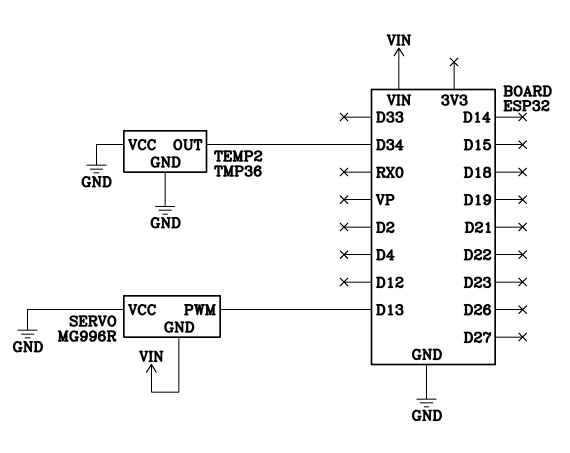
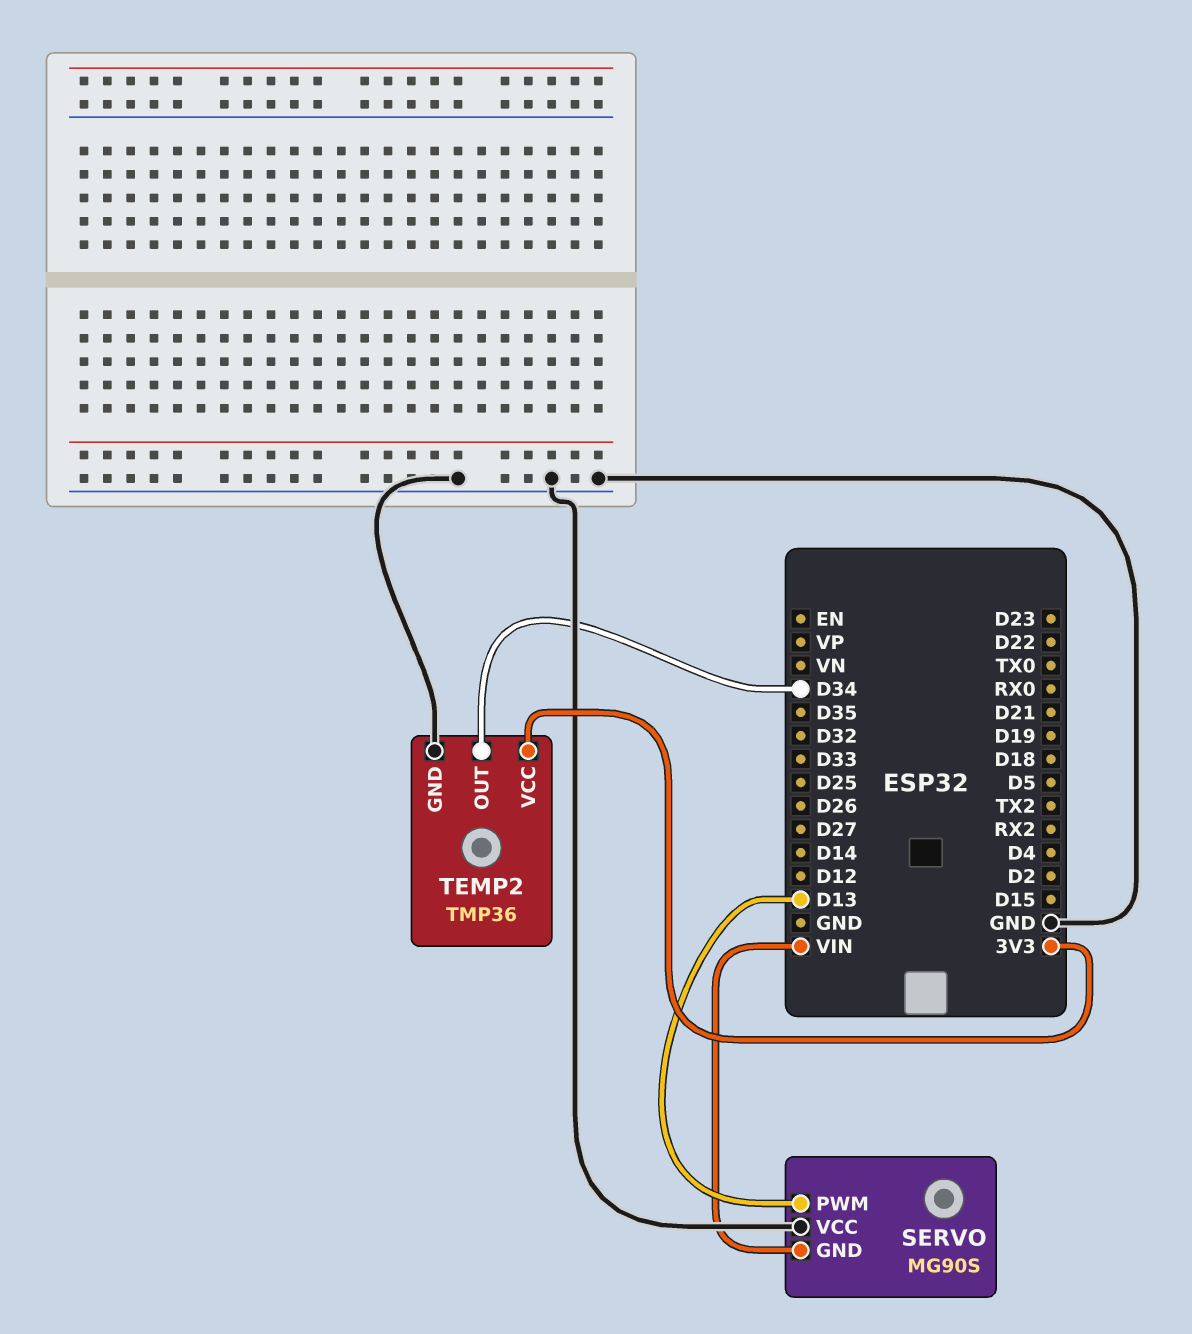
SERVO: MG996R -> MG90S
TEMP2 pin VCC: GND -> 3V3

